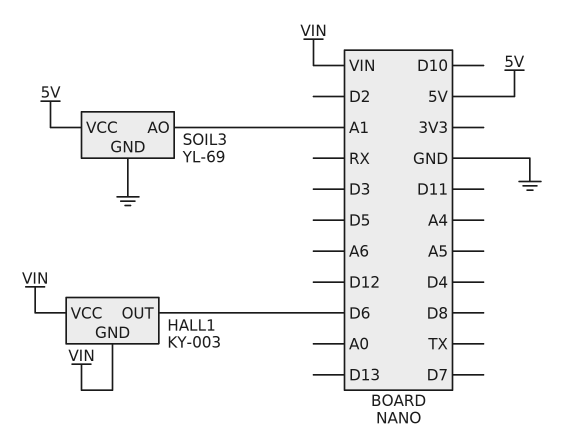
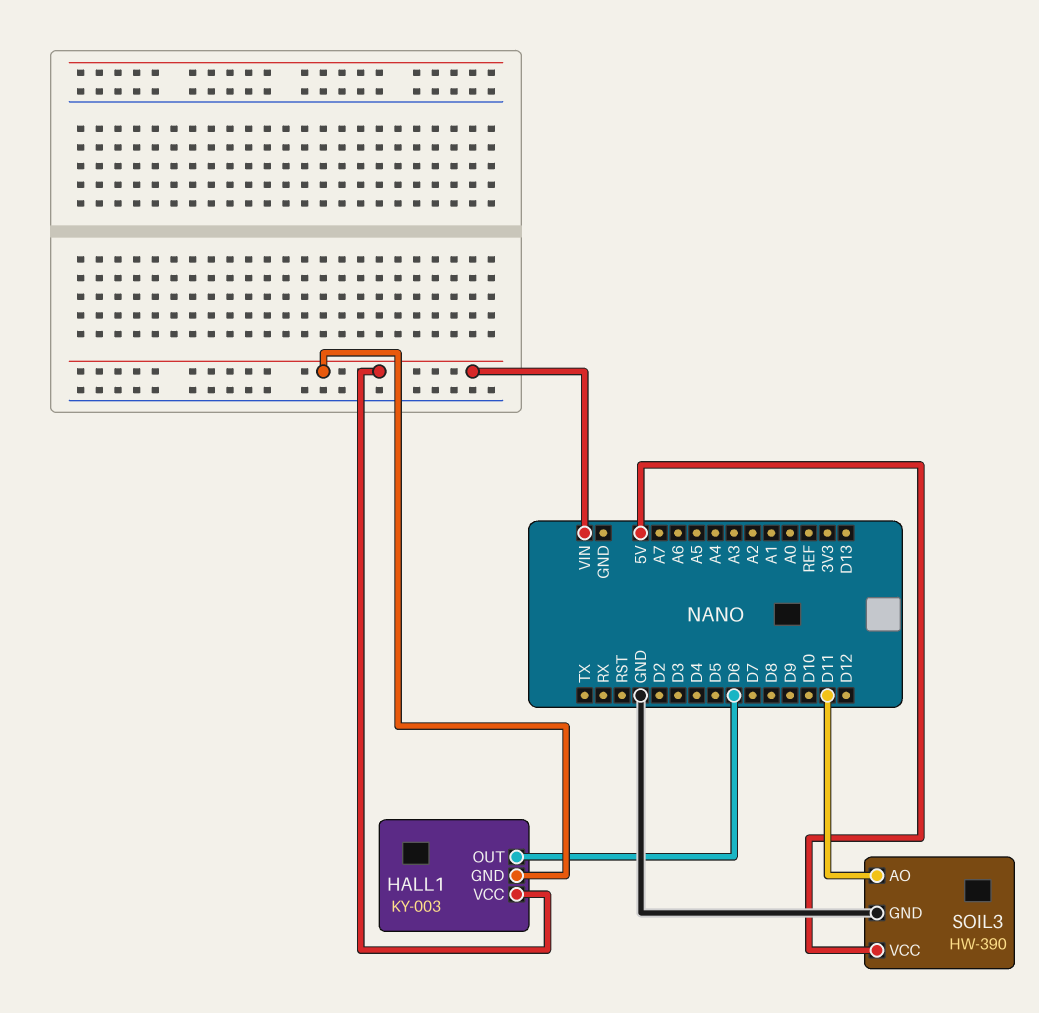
SOIL3: YL-69 -> HW-390
SOIL3 pin AO: A1 -> D11

